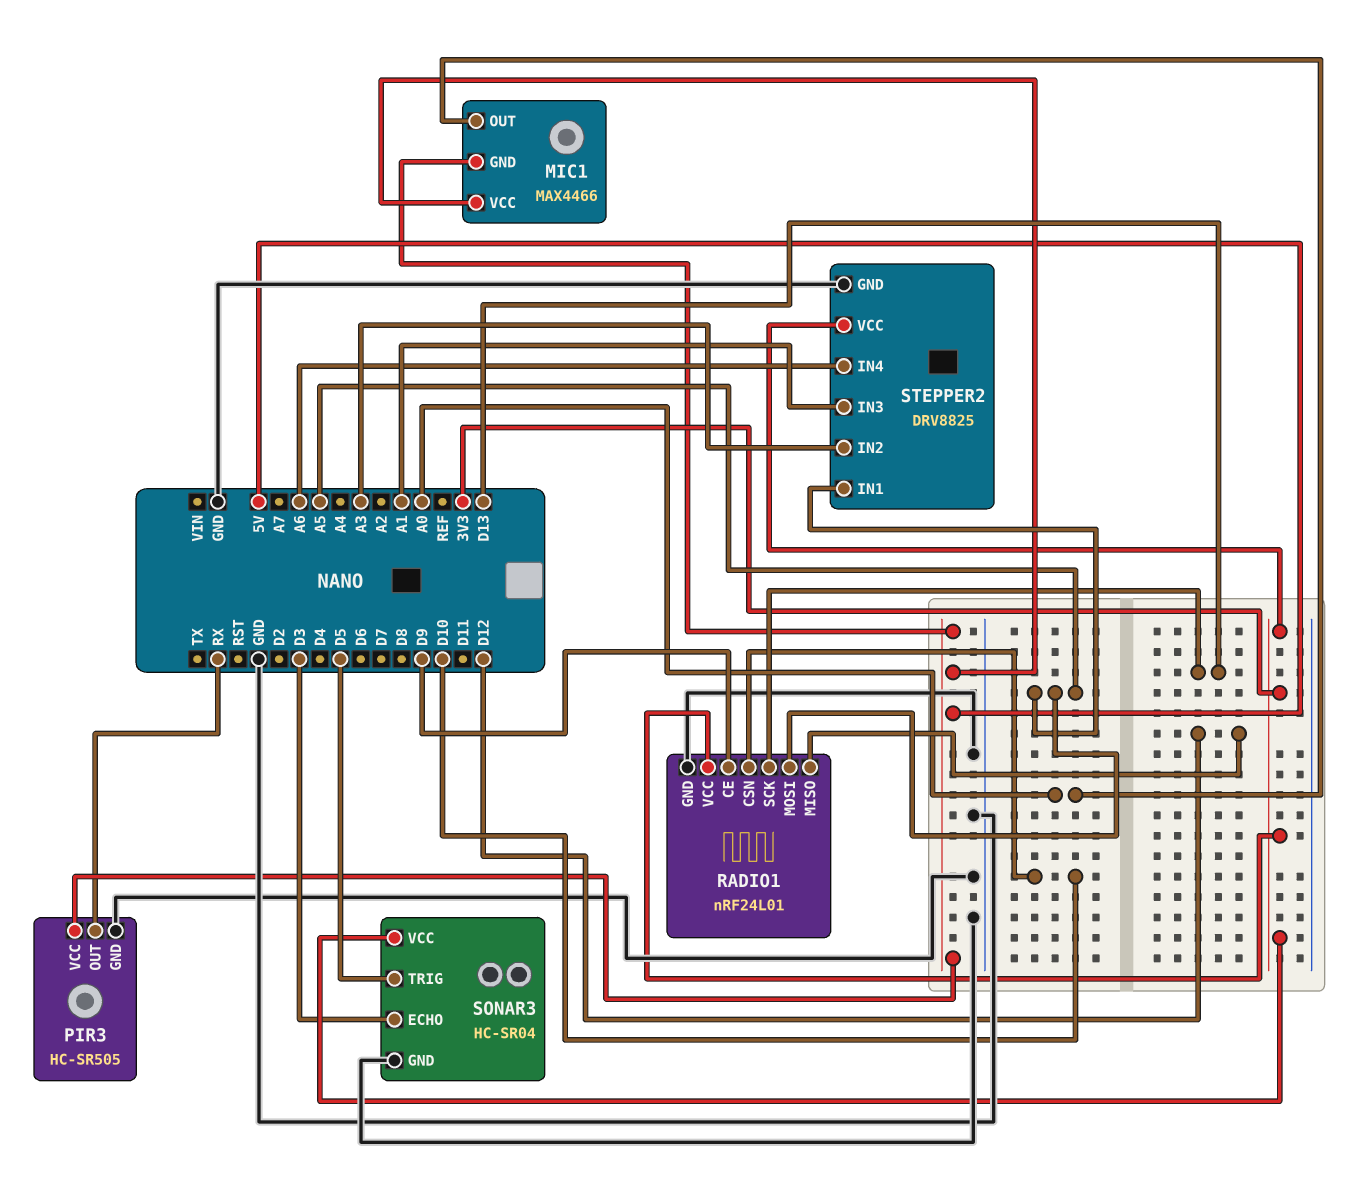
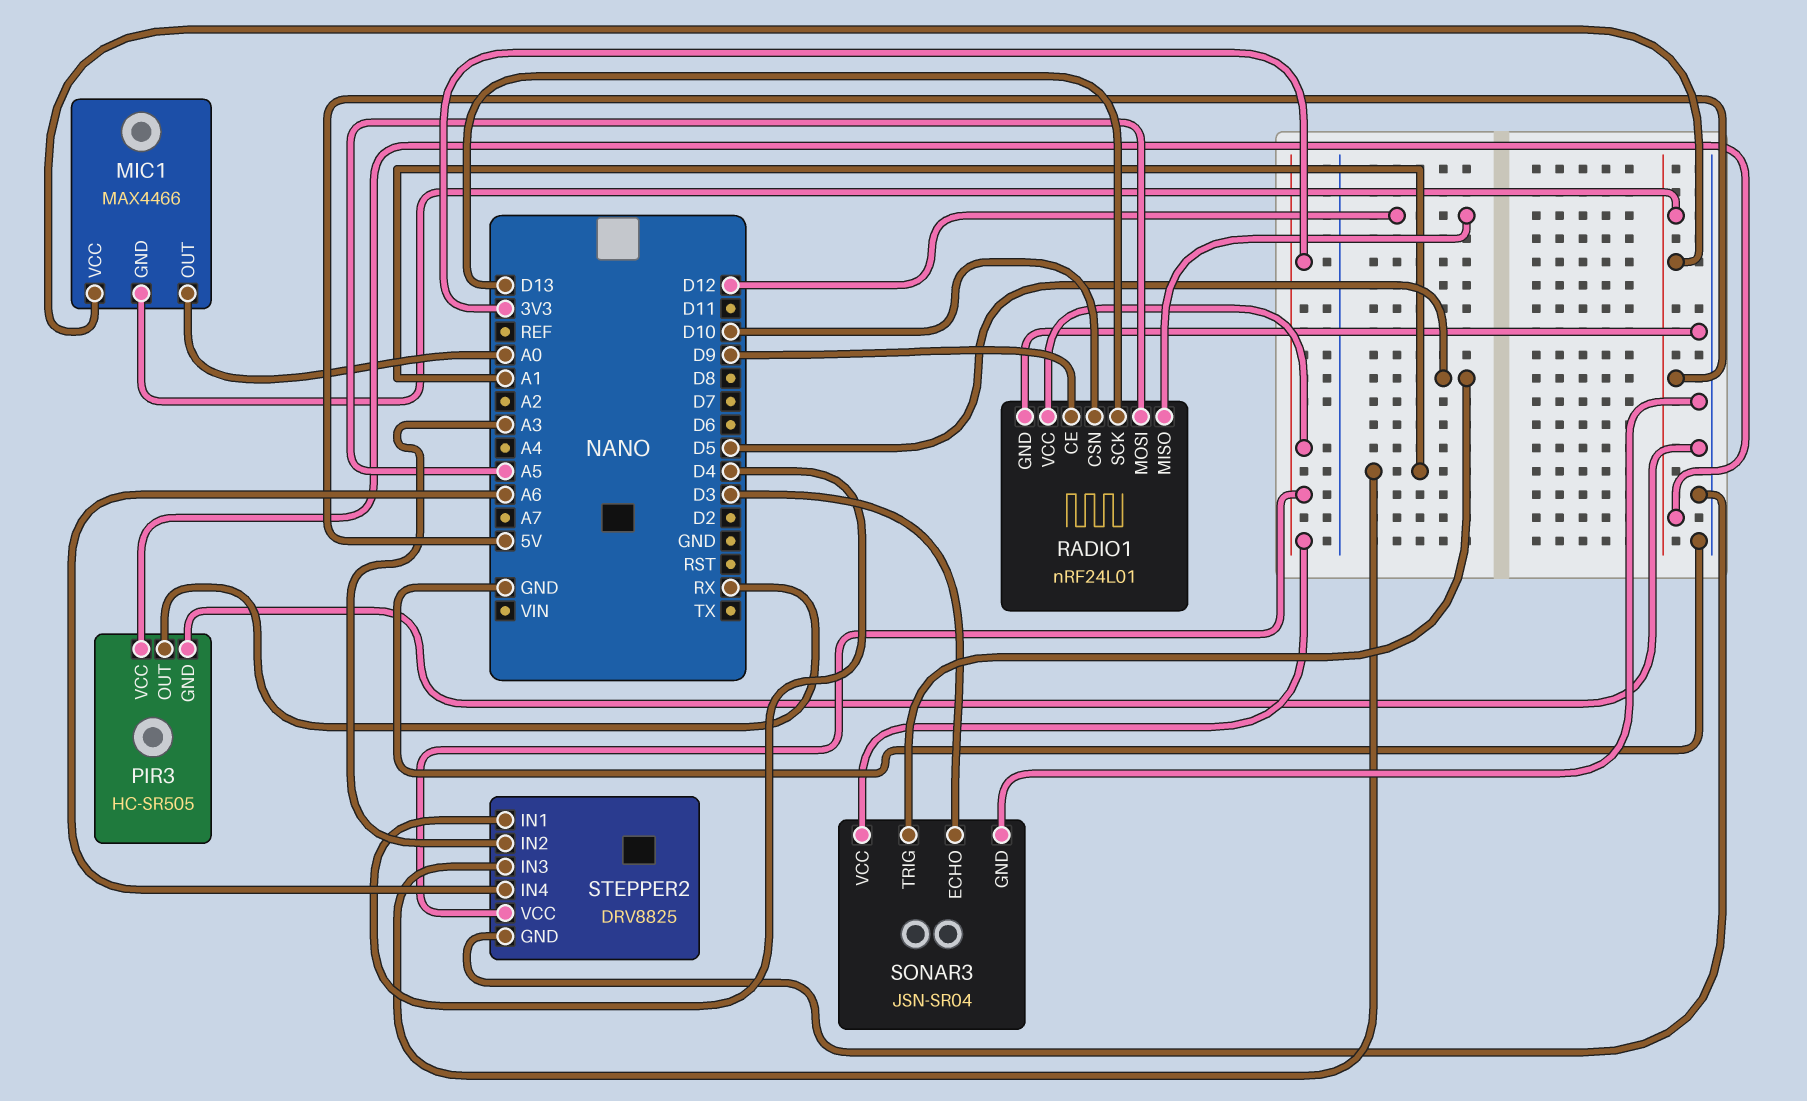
SONAR3: HC-SR04 -> JSN-SR04
STEPPER2 pin IN1: A5 -> D4

